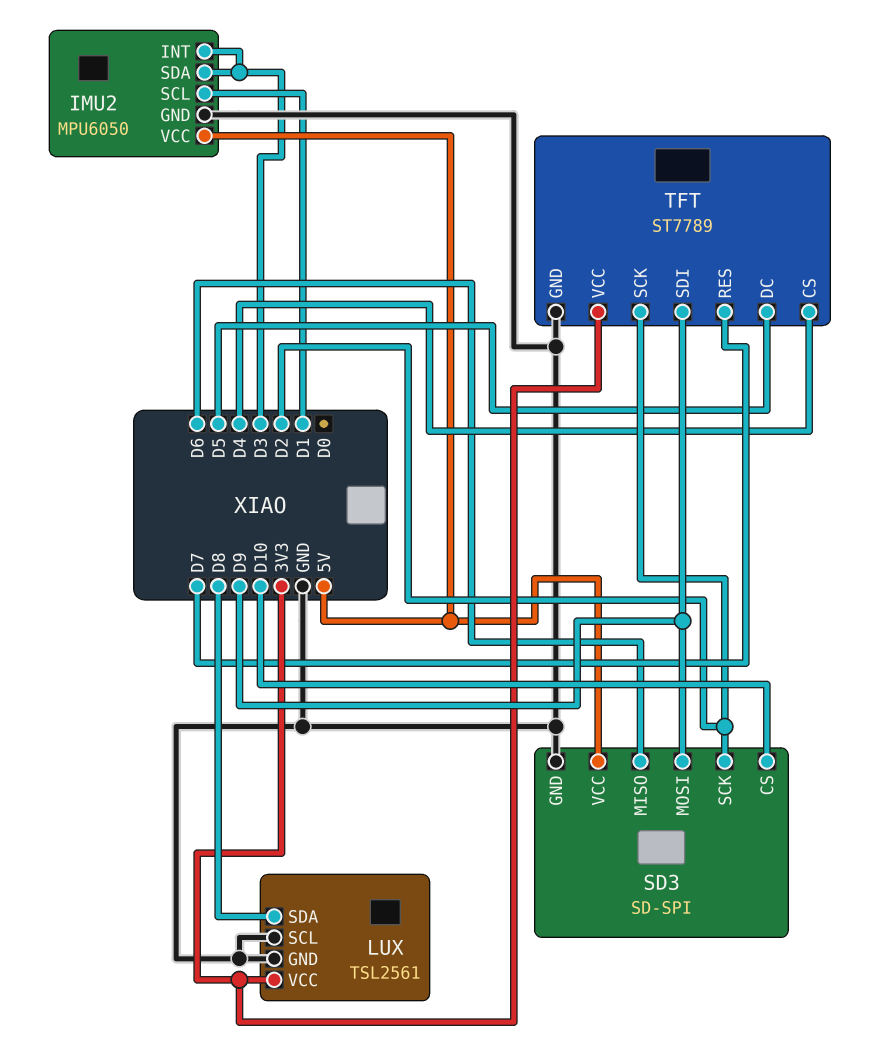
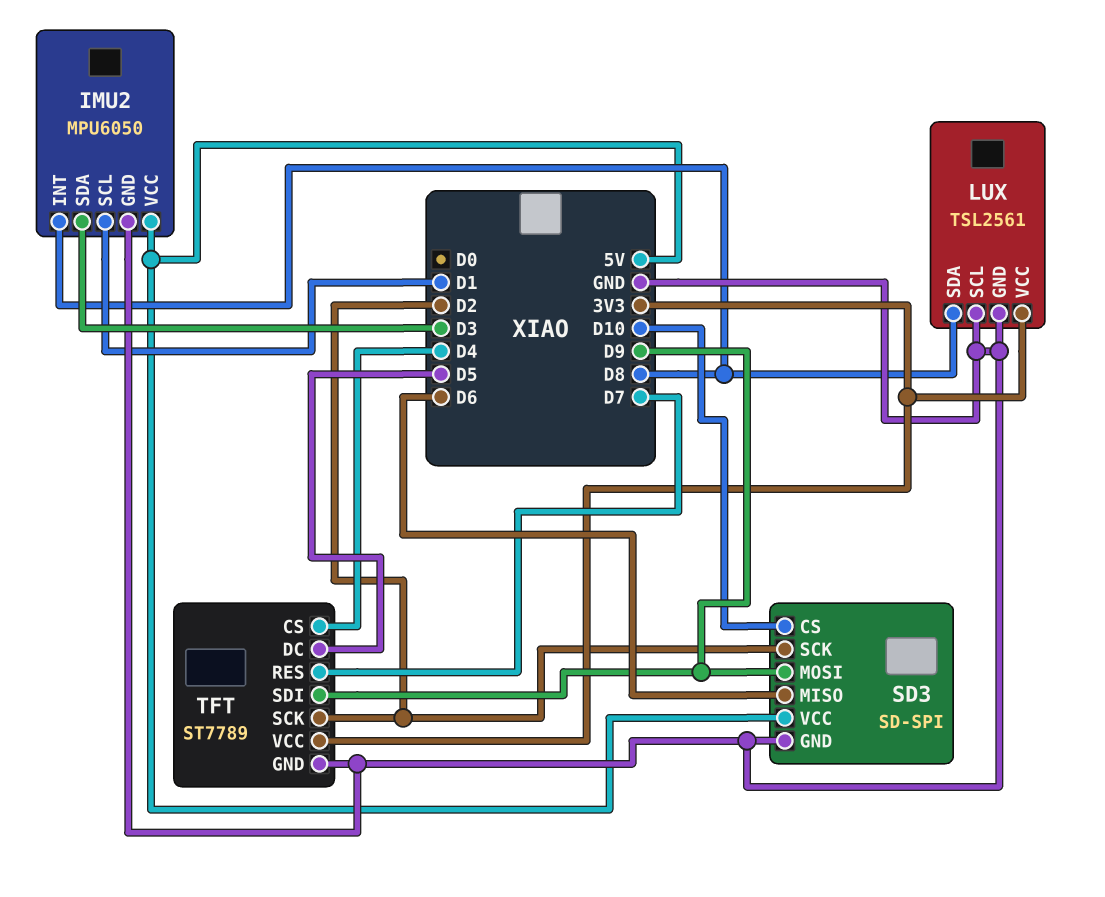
IMU2 pin INT: D3 -> D8

